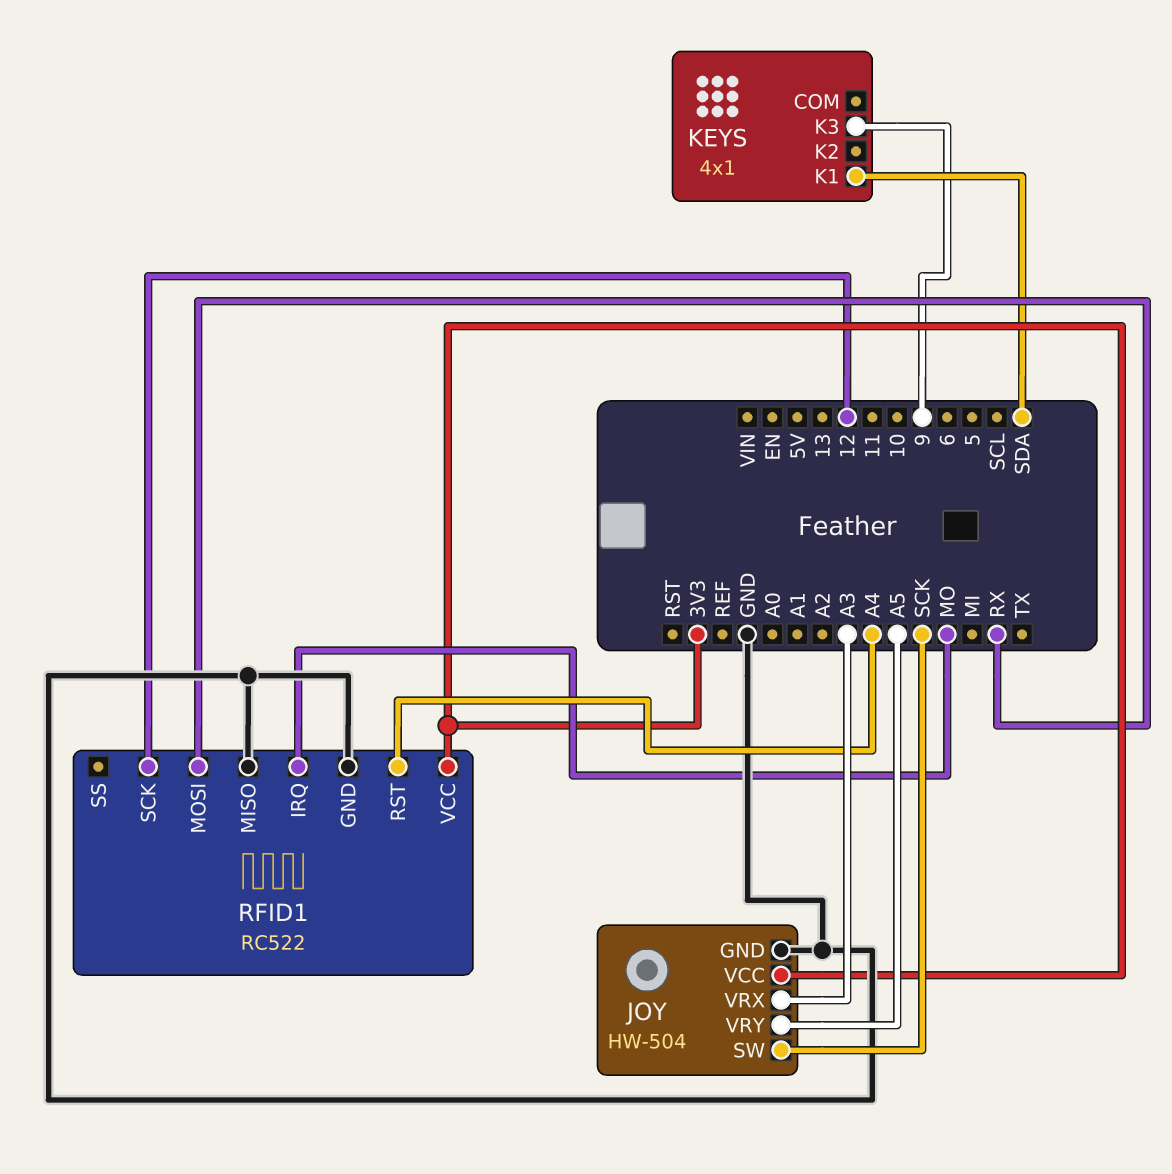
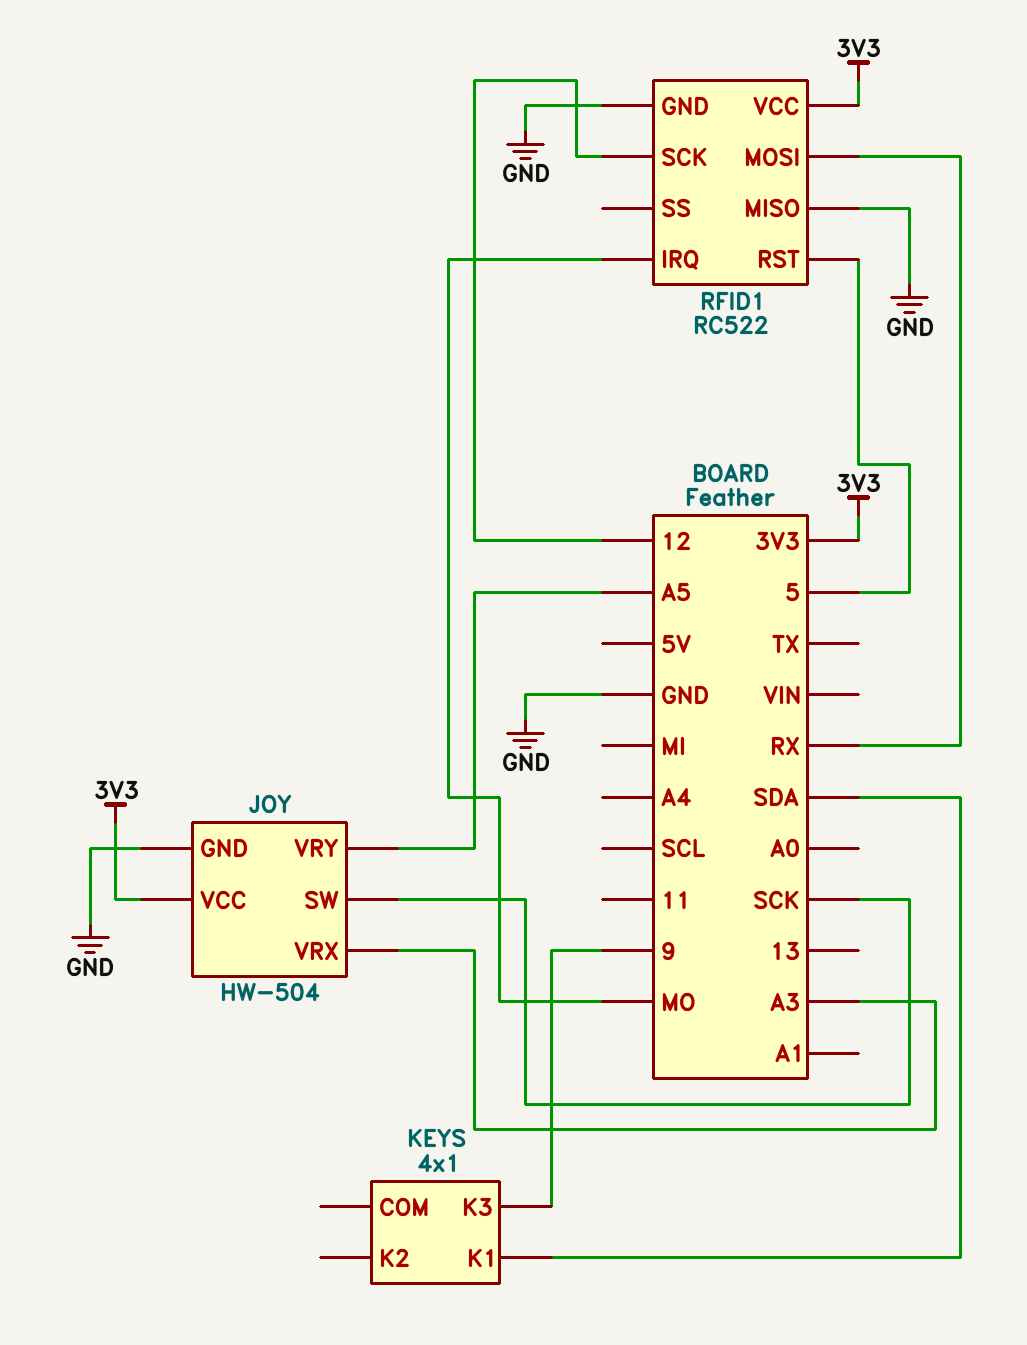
RFID1 pin RST: A4 -> 5

